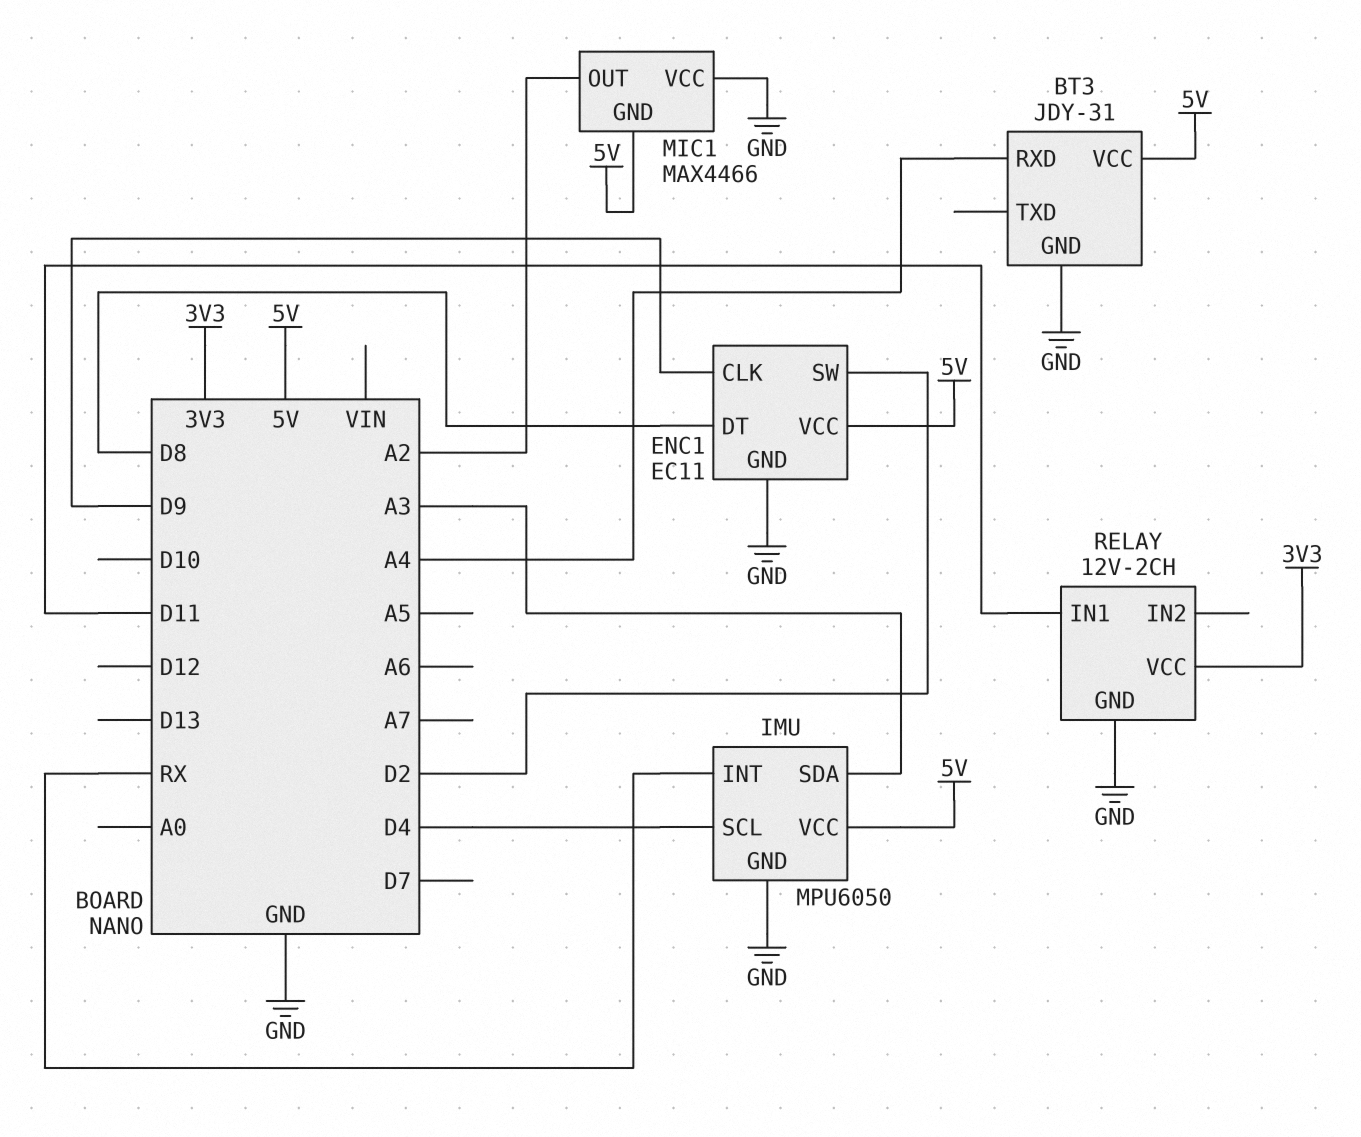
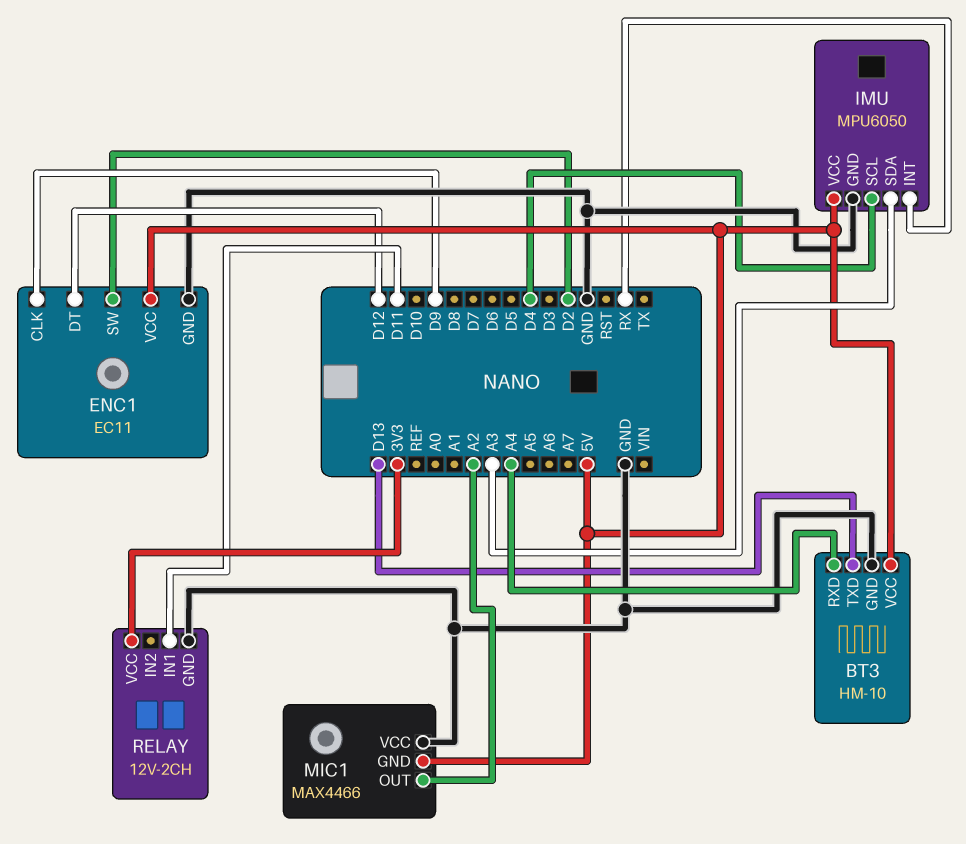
BT3: JDY-31 -> HM-10
BT3 pin TXD: none -> D13
ENC1 pin DT: D8 -> D12

